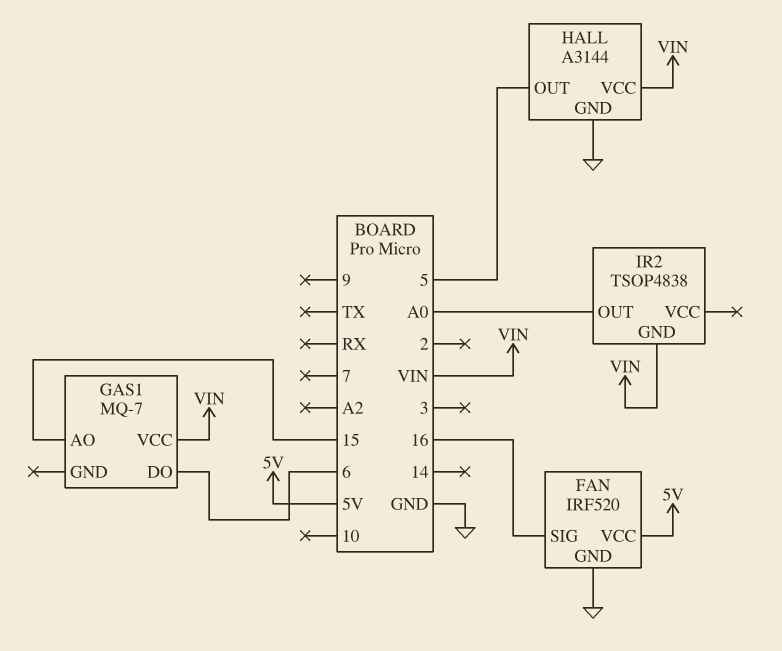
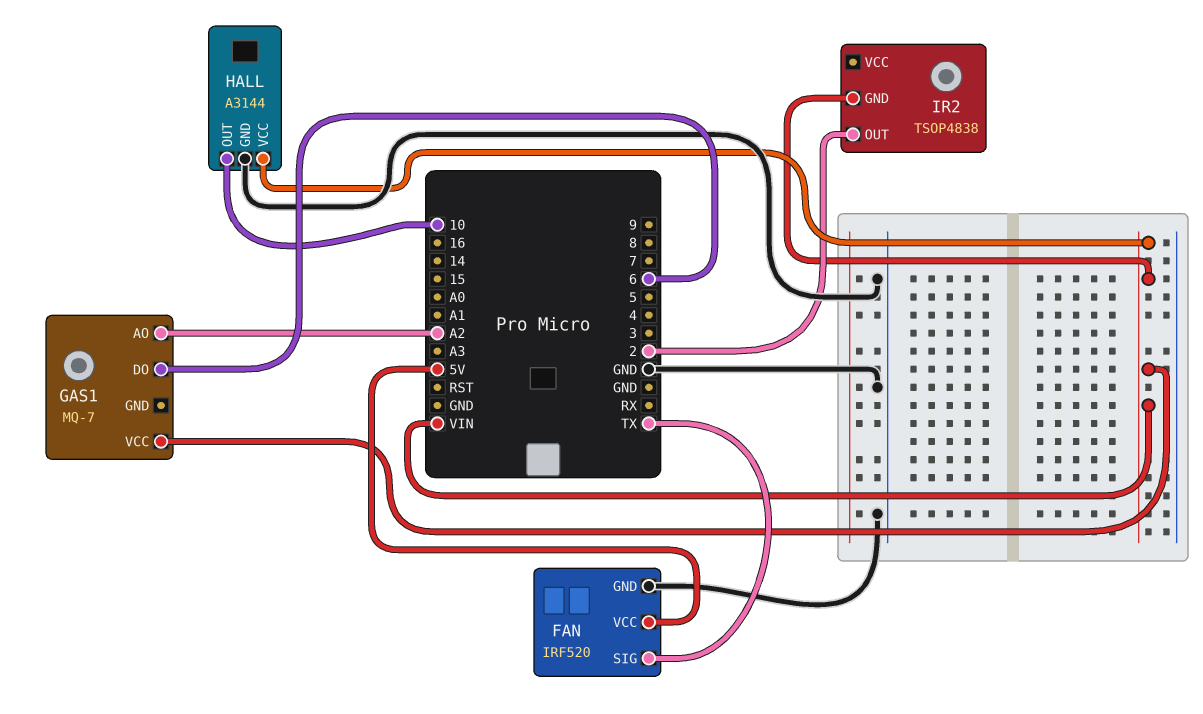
FAN pin SIG: 16 -> TX
GAS1 pin AO: 15 -> A2
HALL pin OUT: 5 -> 10
IR2 pin OUT: A0 -> 2

